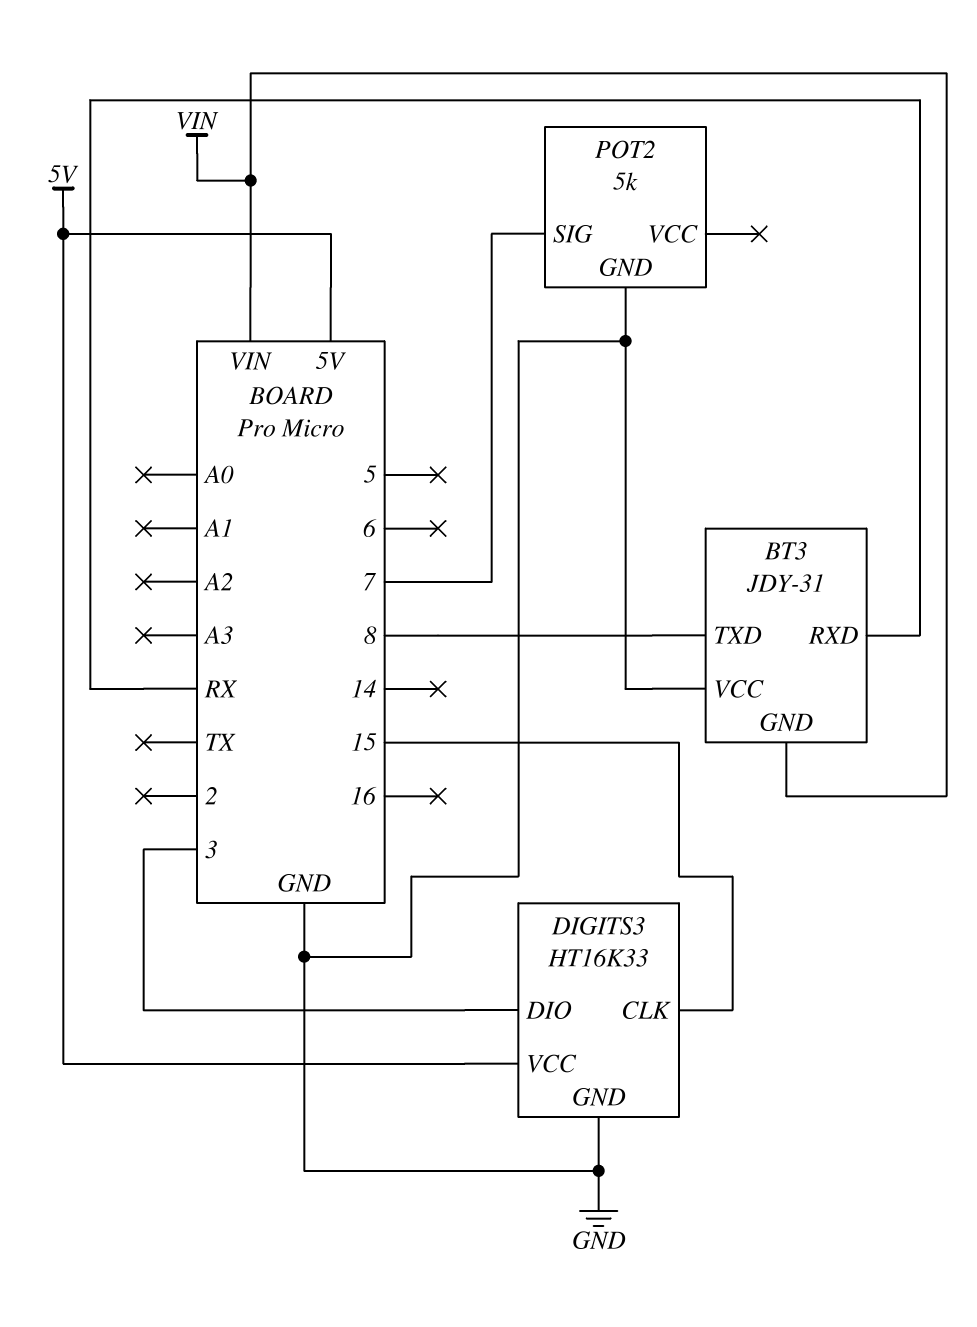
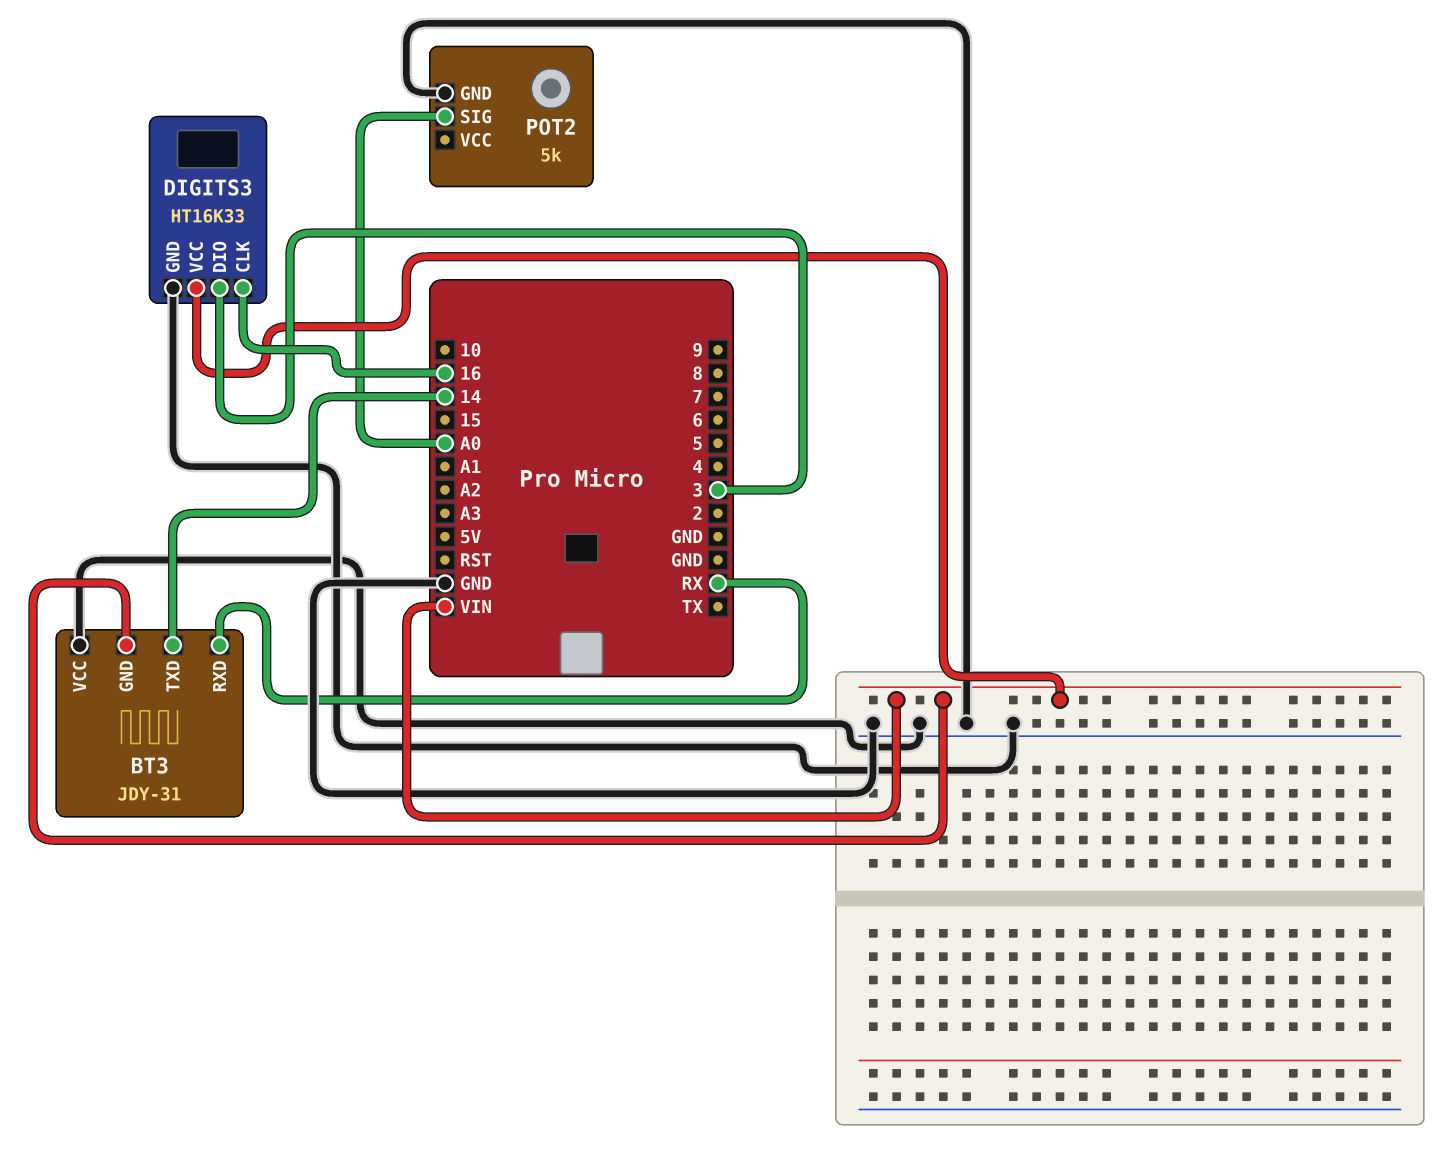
BT3 pin TXD: 8 -> 14
DIGITS3 pin CLK: 15 -> 16
DIGITS3 pin VCC: 5V -> VIN
POT2 pin SIG: 7 -> A0

